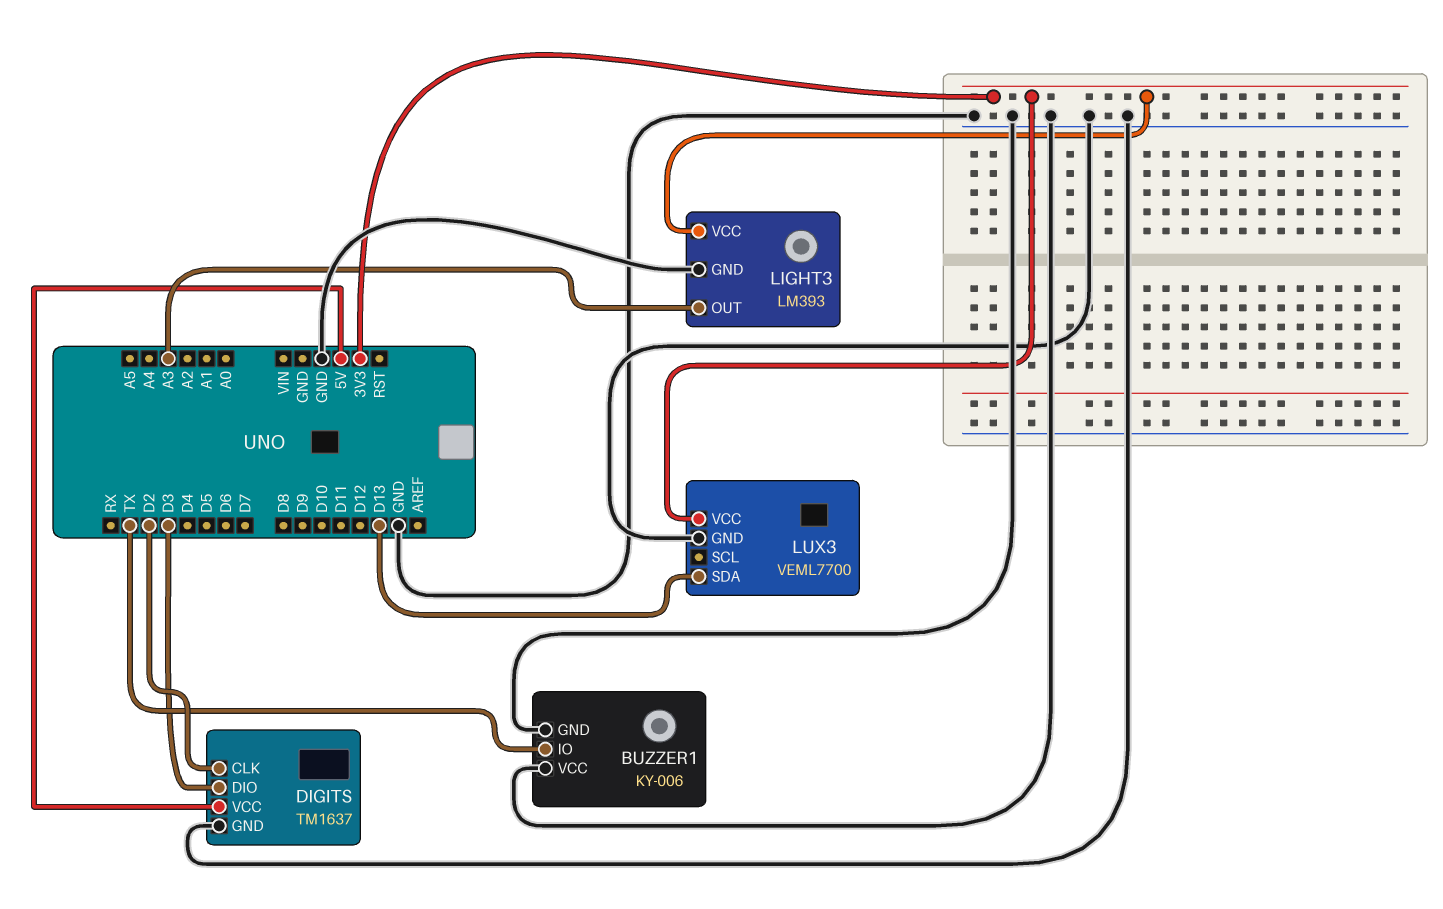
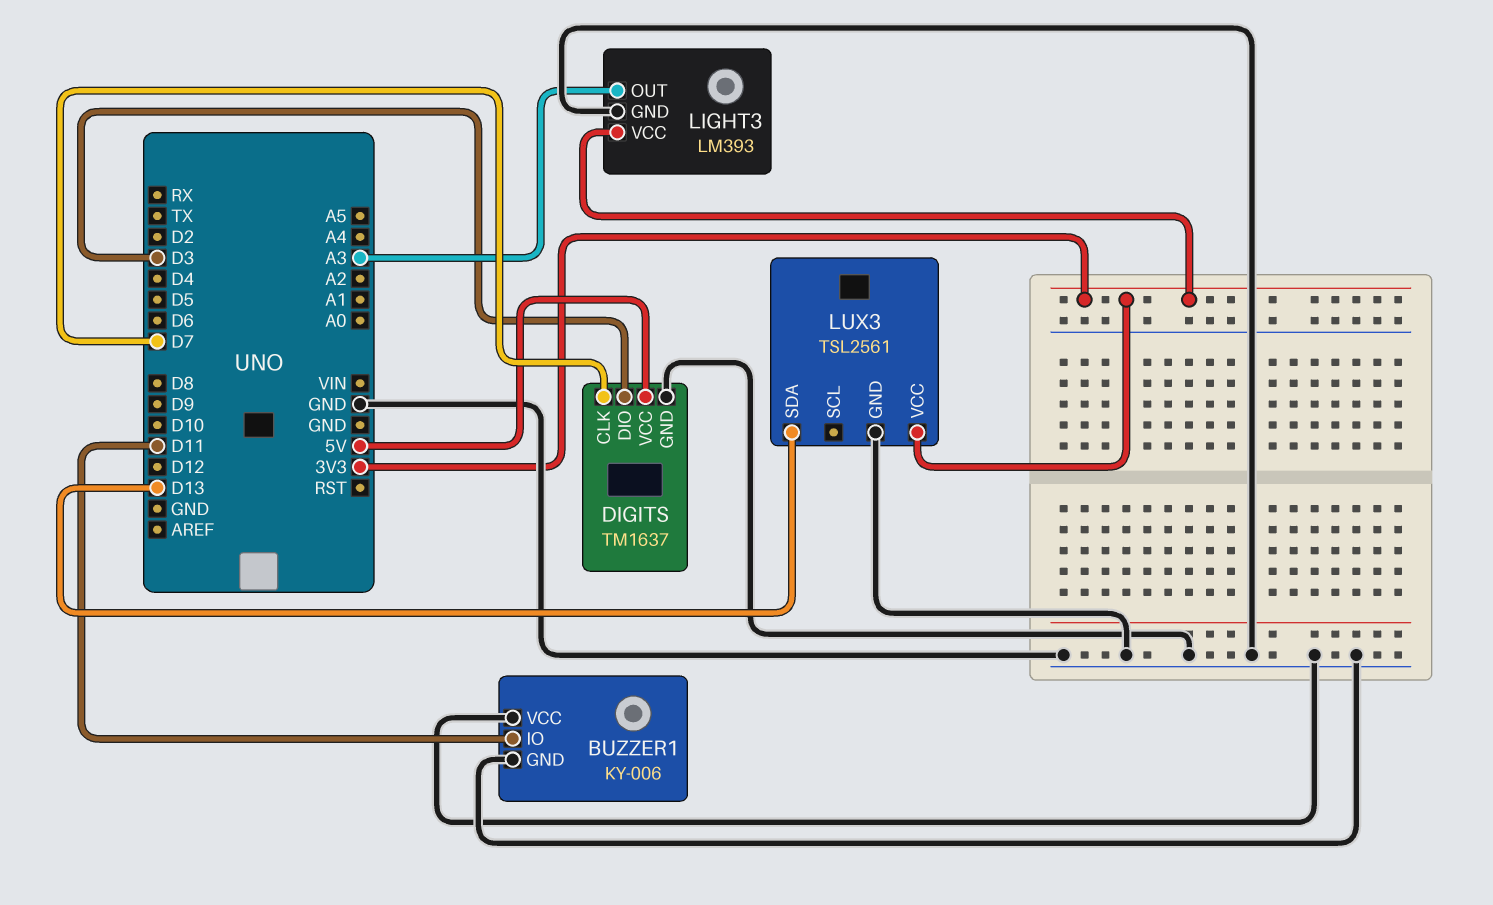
BUZZER1 pin IO: TX -> D11
DIGITS pin CLK: D2 -> D7
LUX3: VEML7700 -> TSL2561

